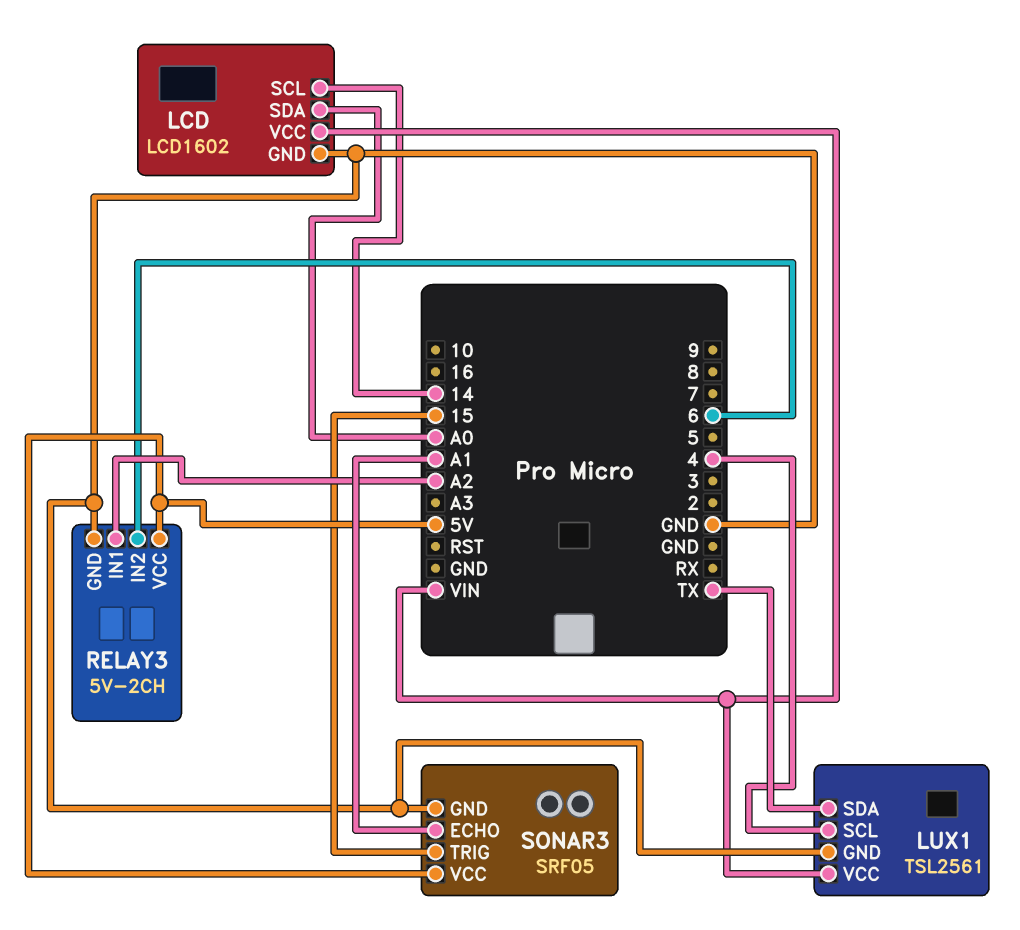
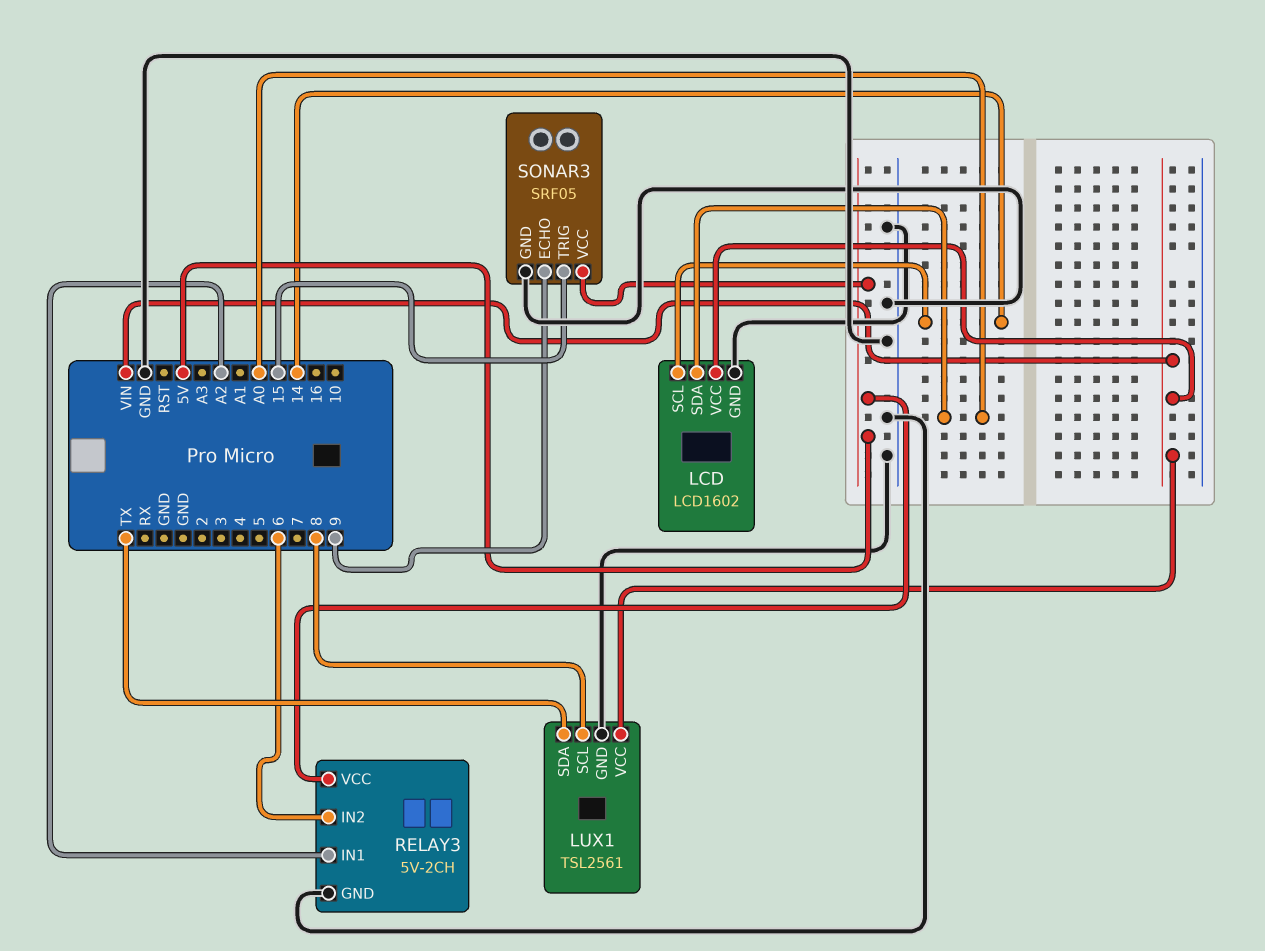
LUX1 pin SCL: 4 -> 8
SONAR3 pin ECHO: A1 -> 9

